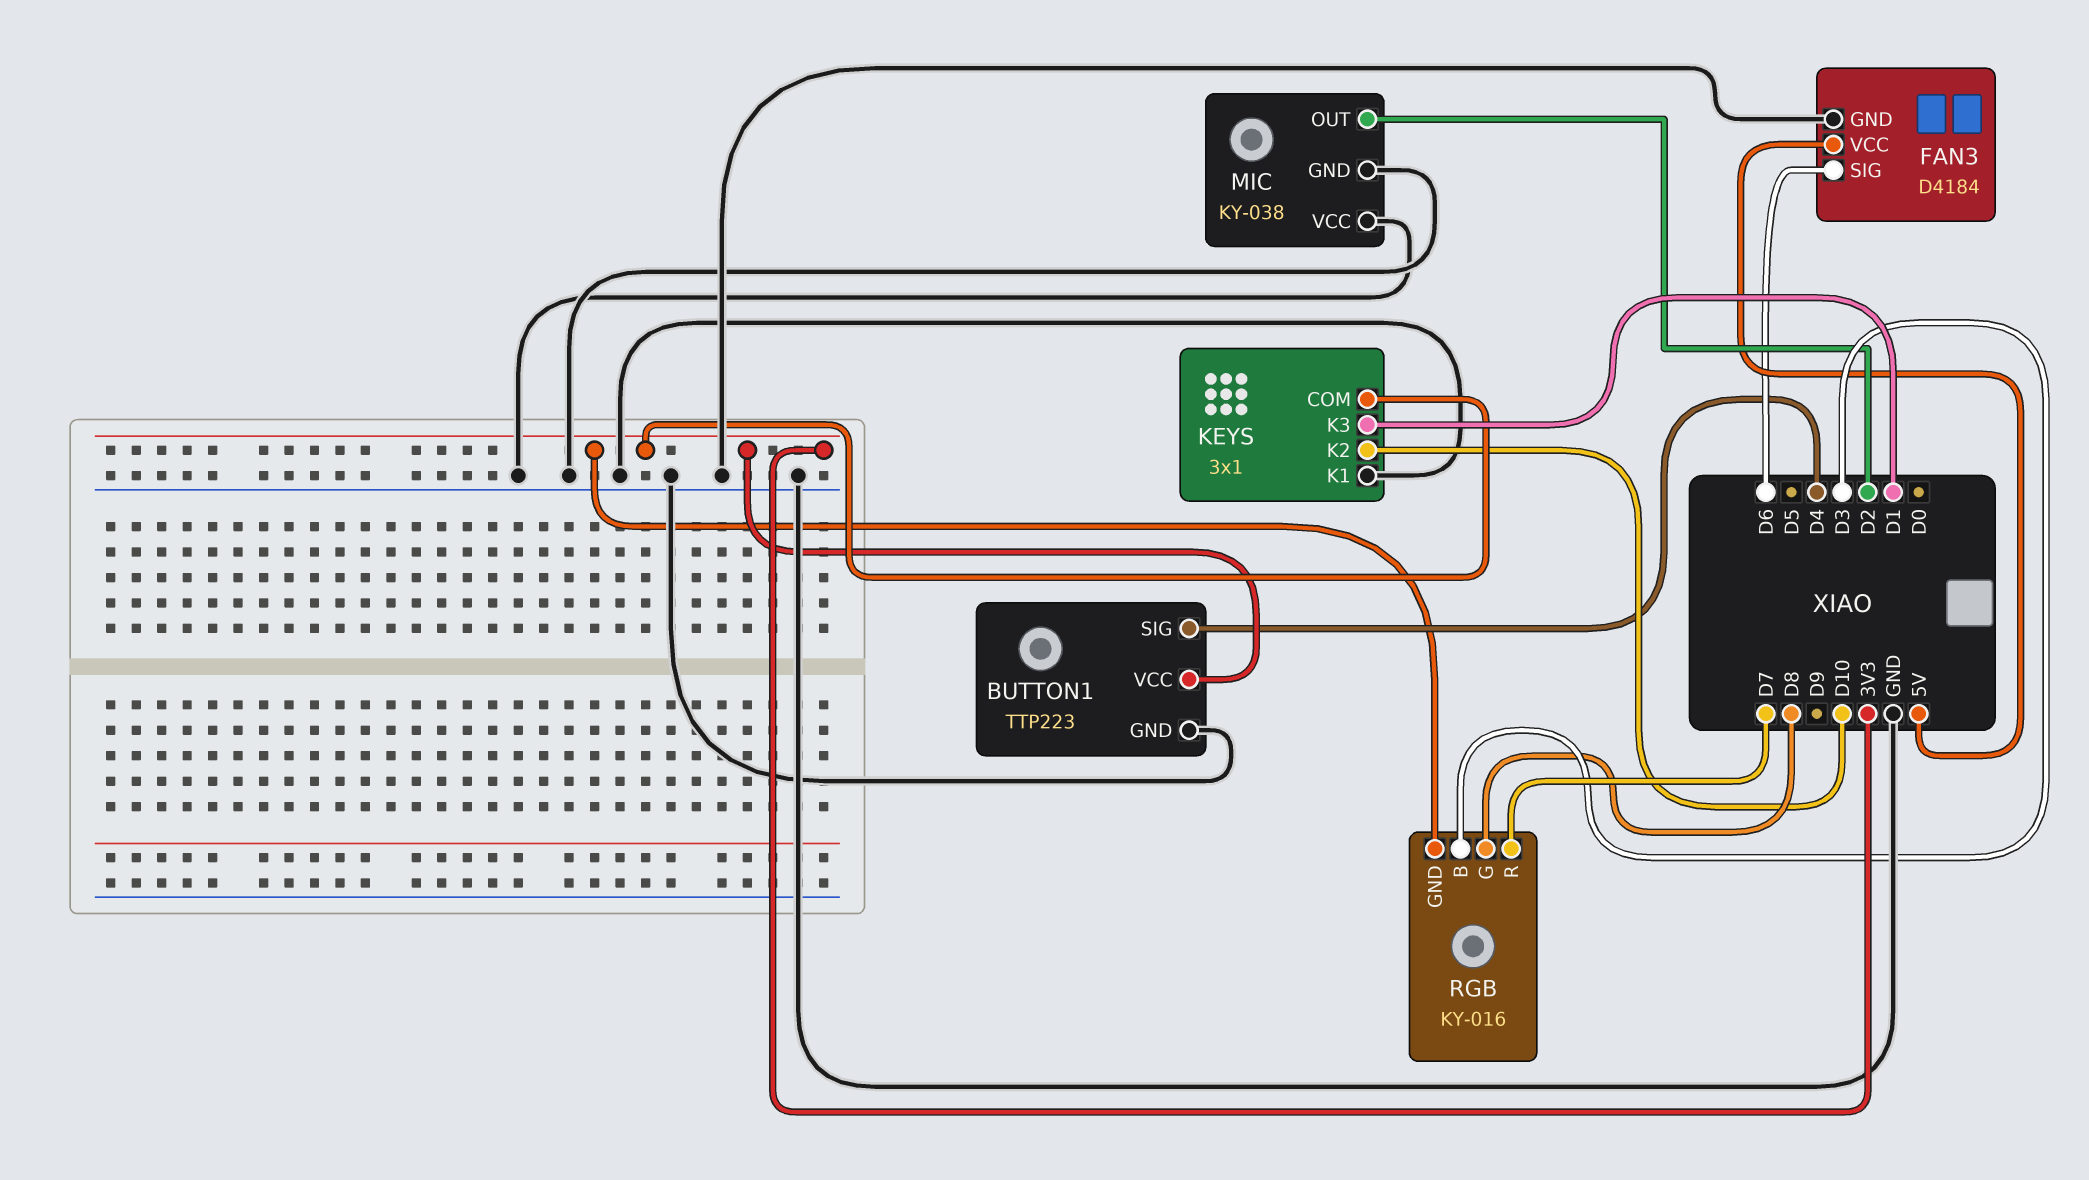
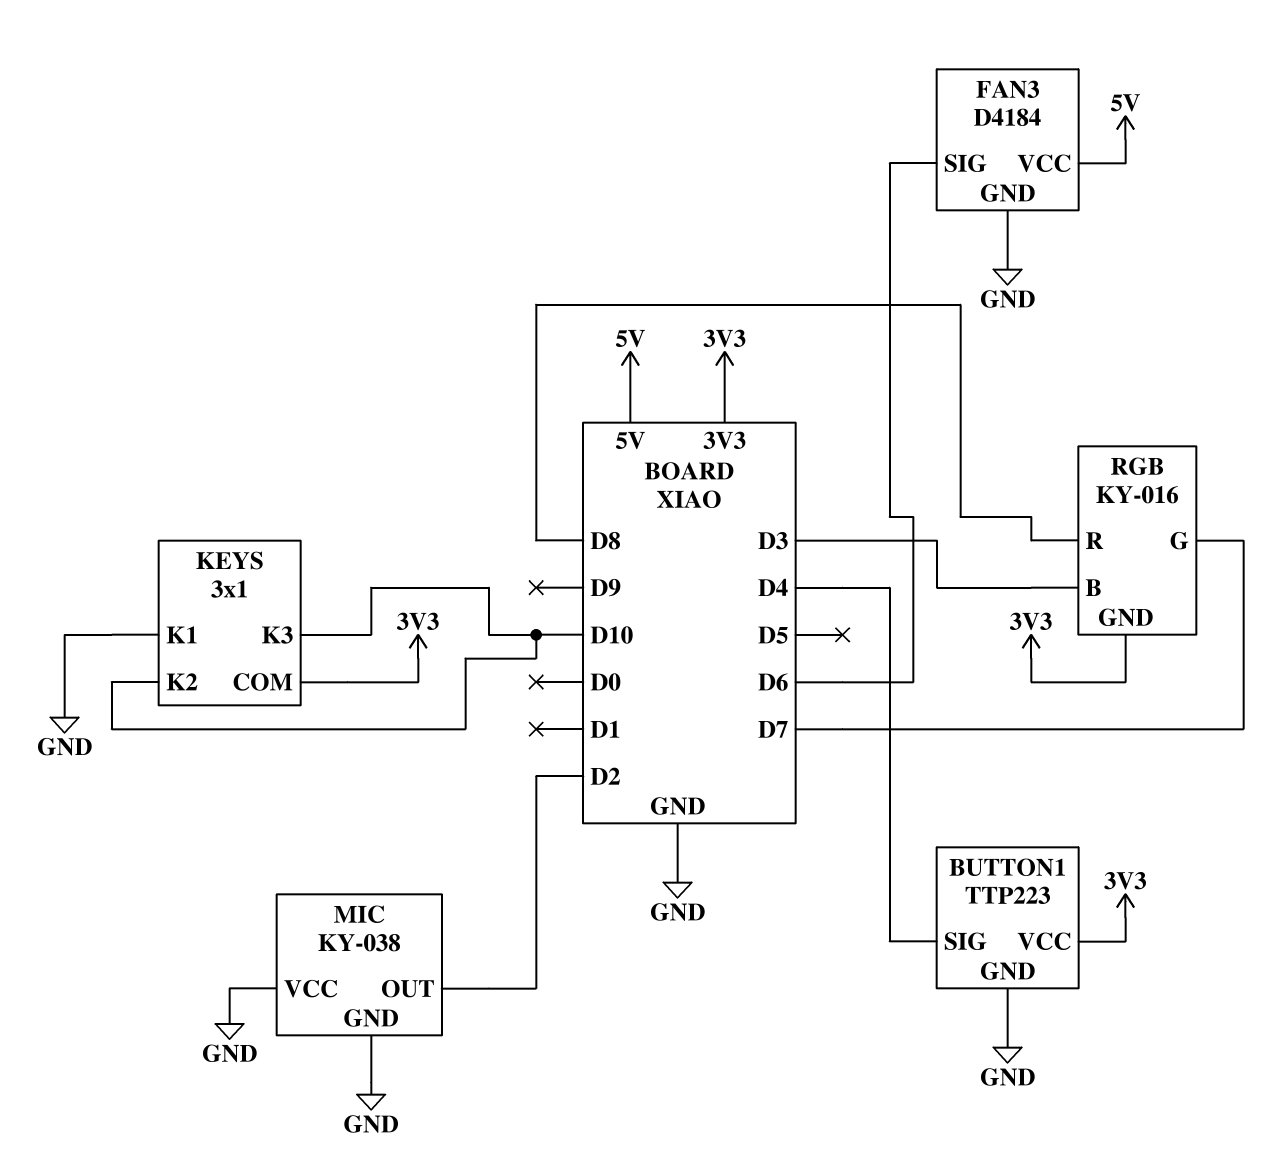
KEYS pin K3: D1 -> D10
RGB pin G: D8 -> D7
RGB pin R: D7 -> D8

